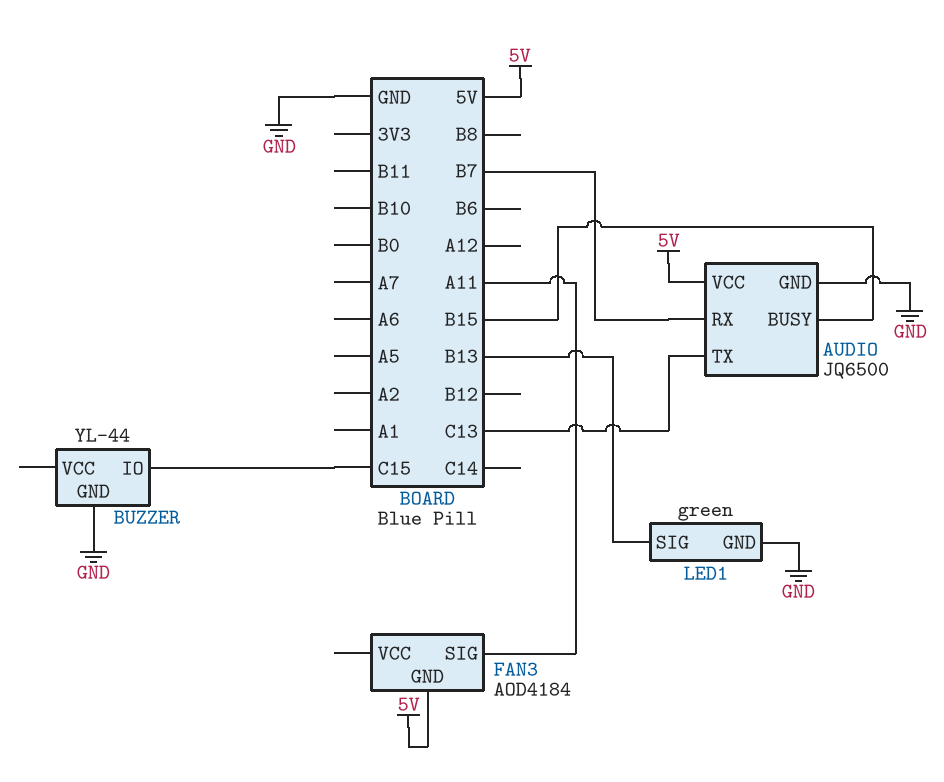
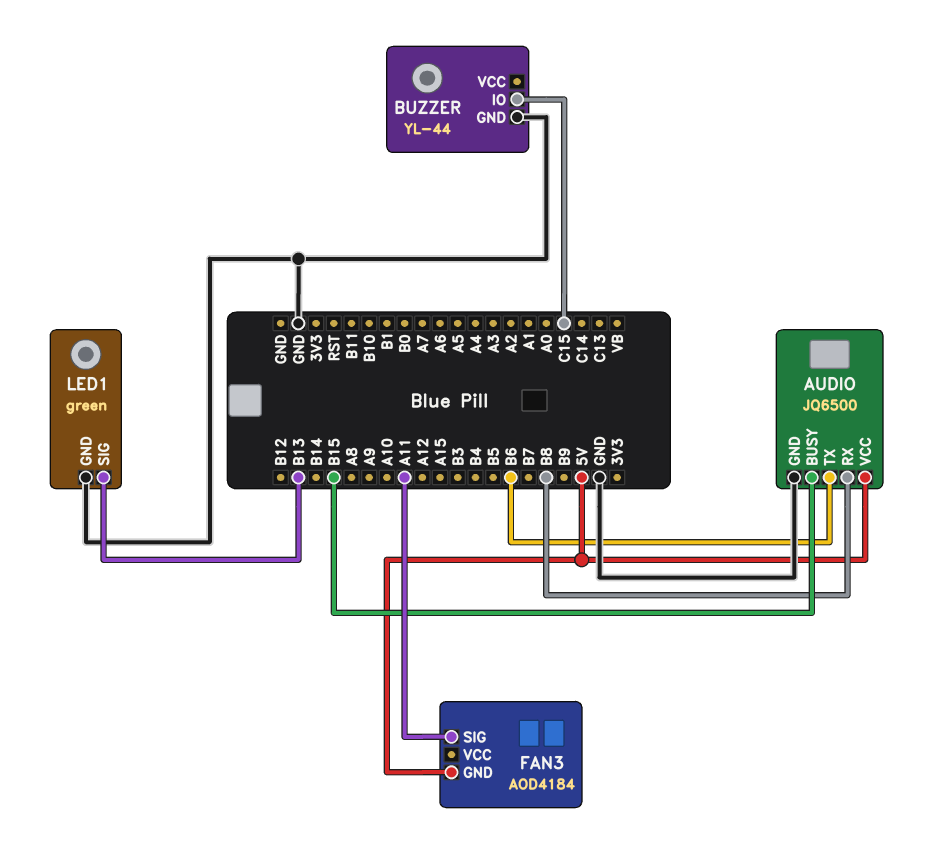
AUDIO pin RX: B7 -> B8
AUDIO pin TX: C13 -> B6

